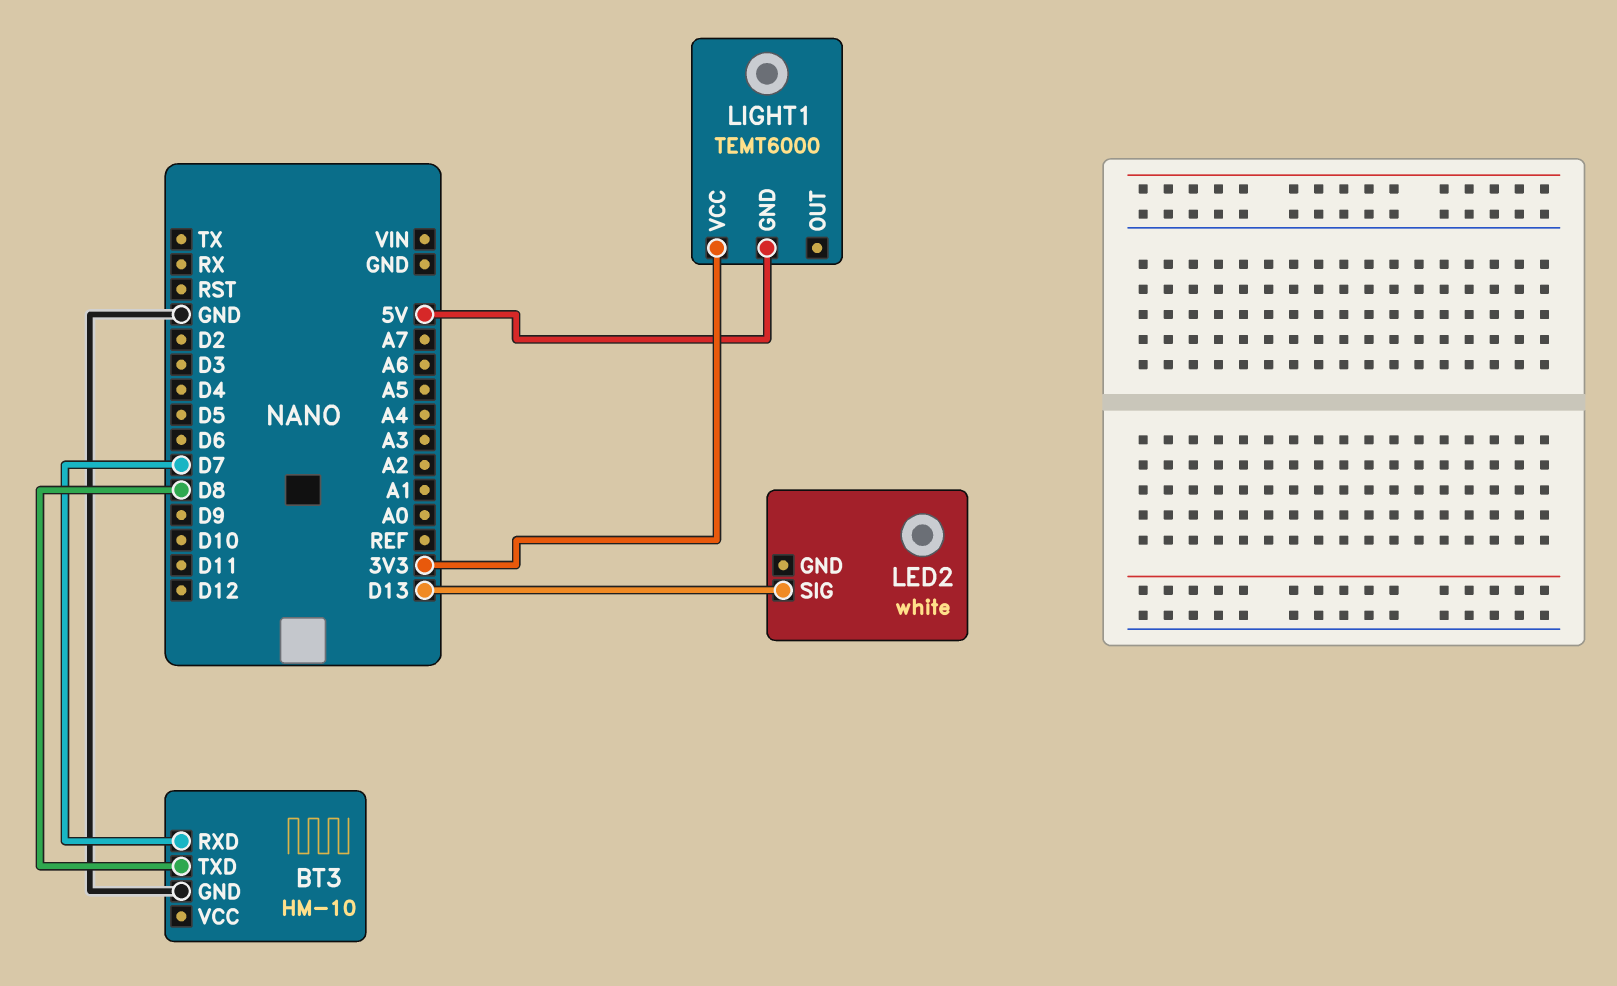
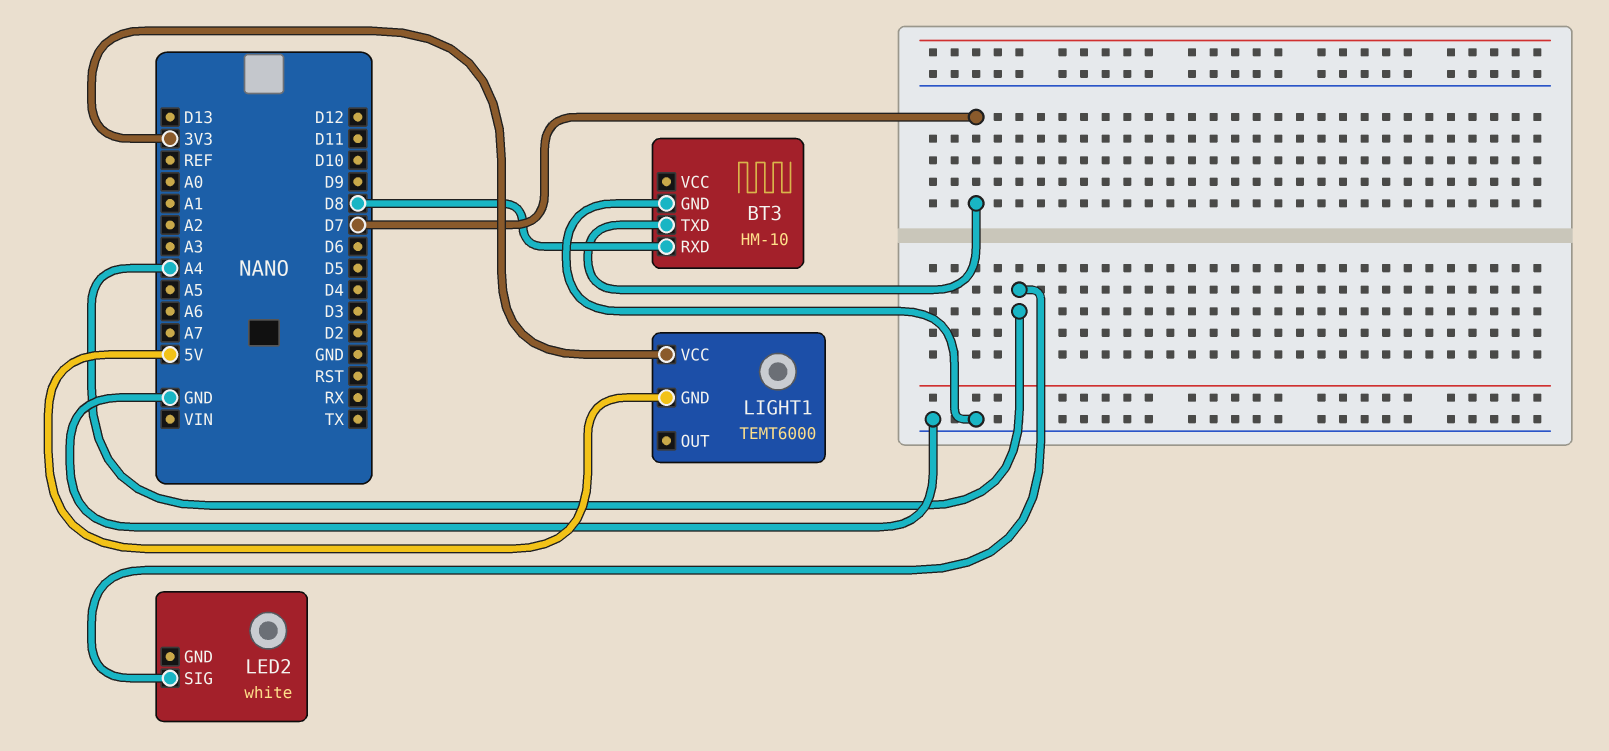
BT3 pin RXD: D7 -> D8
BT3 pin TXD: D8 -> D7
LED2 pin SIG: D13 -> A4

